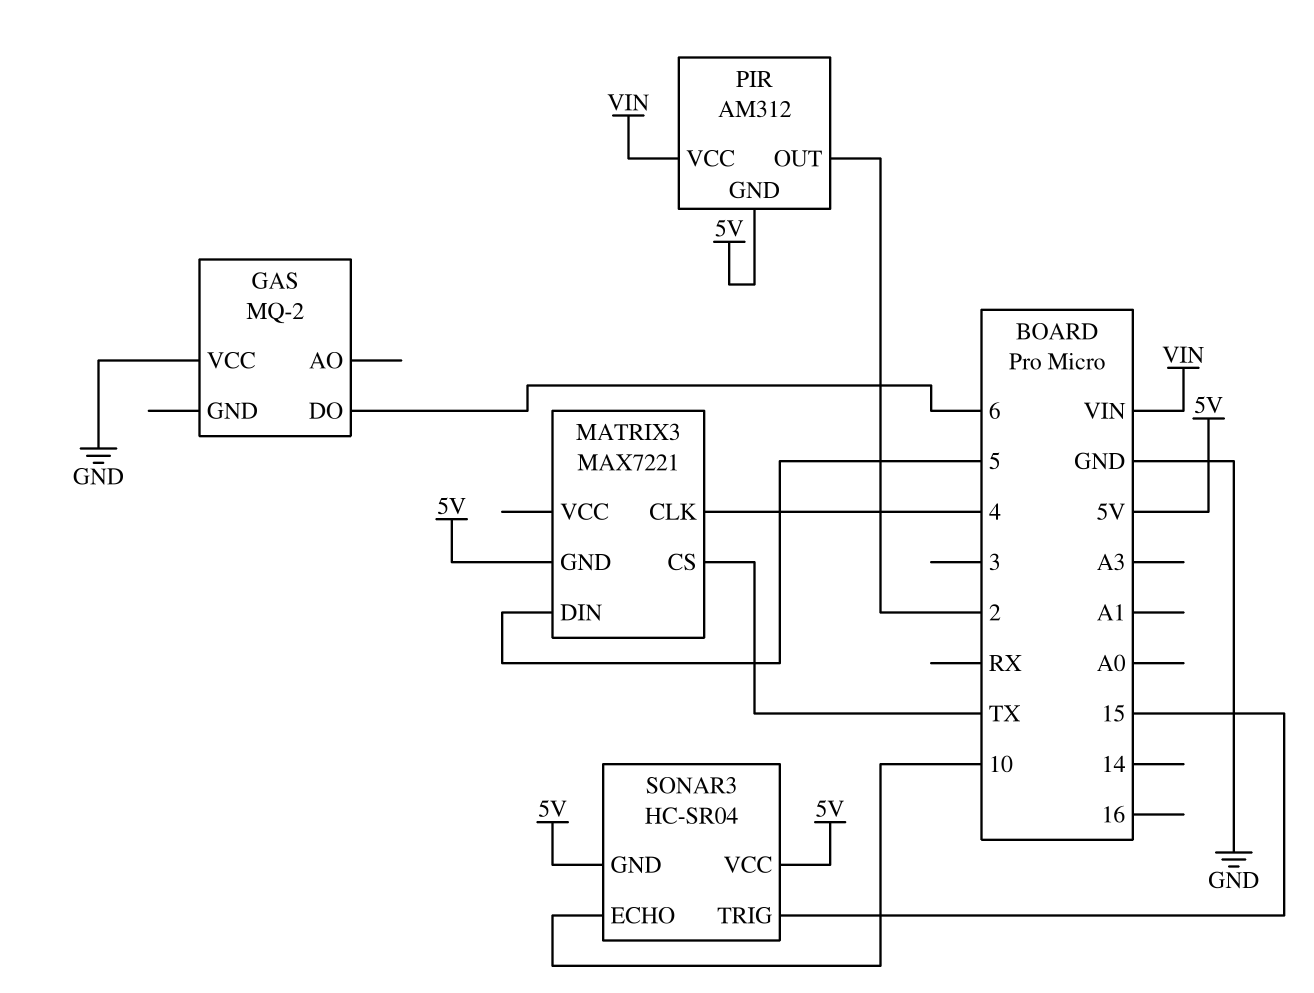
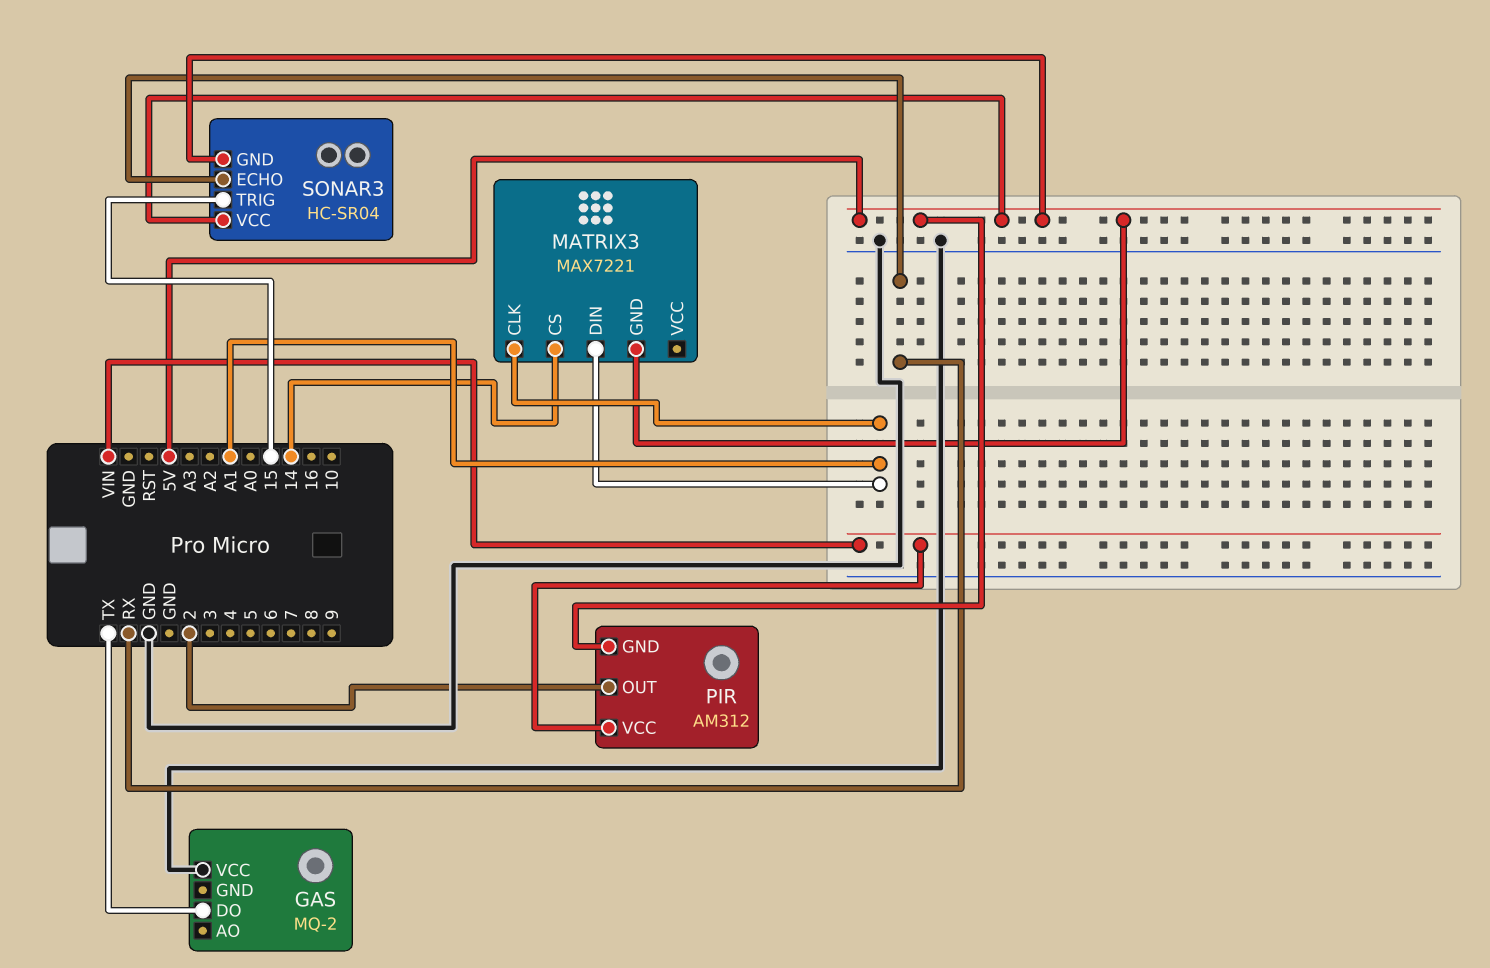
GAS pin DO: 6 -> TX
MATRIX3 pin CLK: 4 -> A1
MATRIX3 pin CS: TX -> 14
MATRIX3 pin DIN: 5 -> A1
SONAR3 pin ECHO: 10 -> RX

